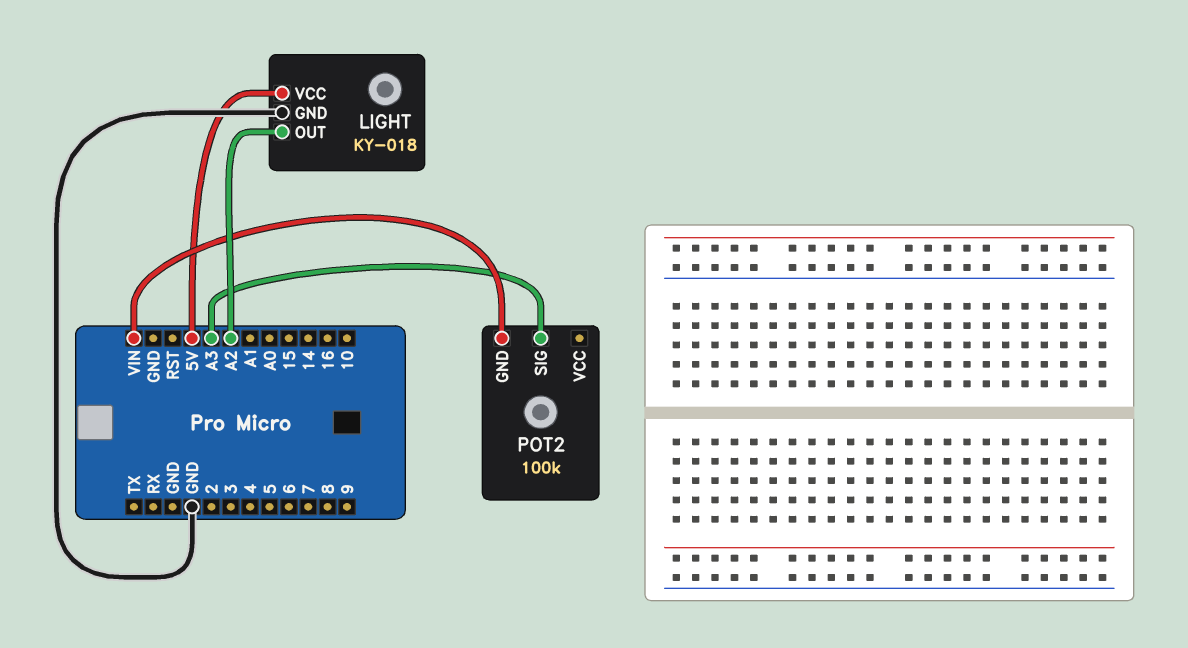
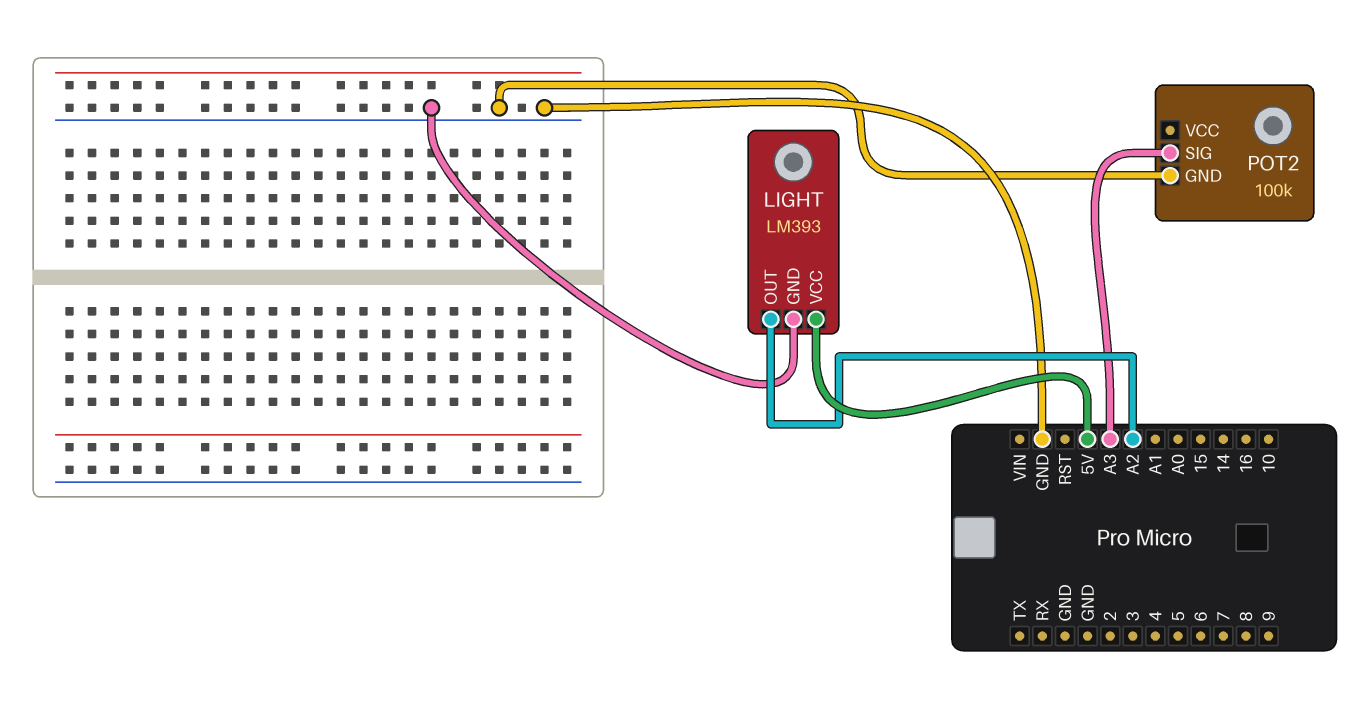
LIGHT: KY-018 -> LM393
POT2 pin GND: VIN -> GND

